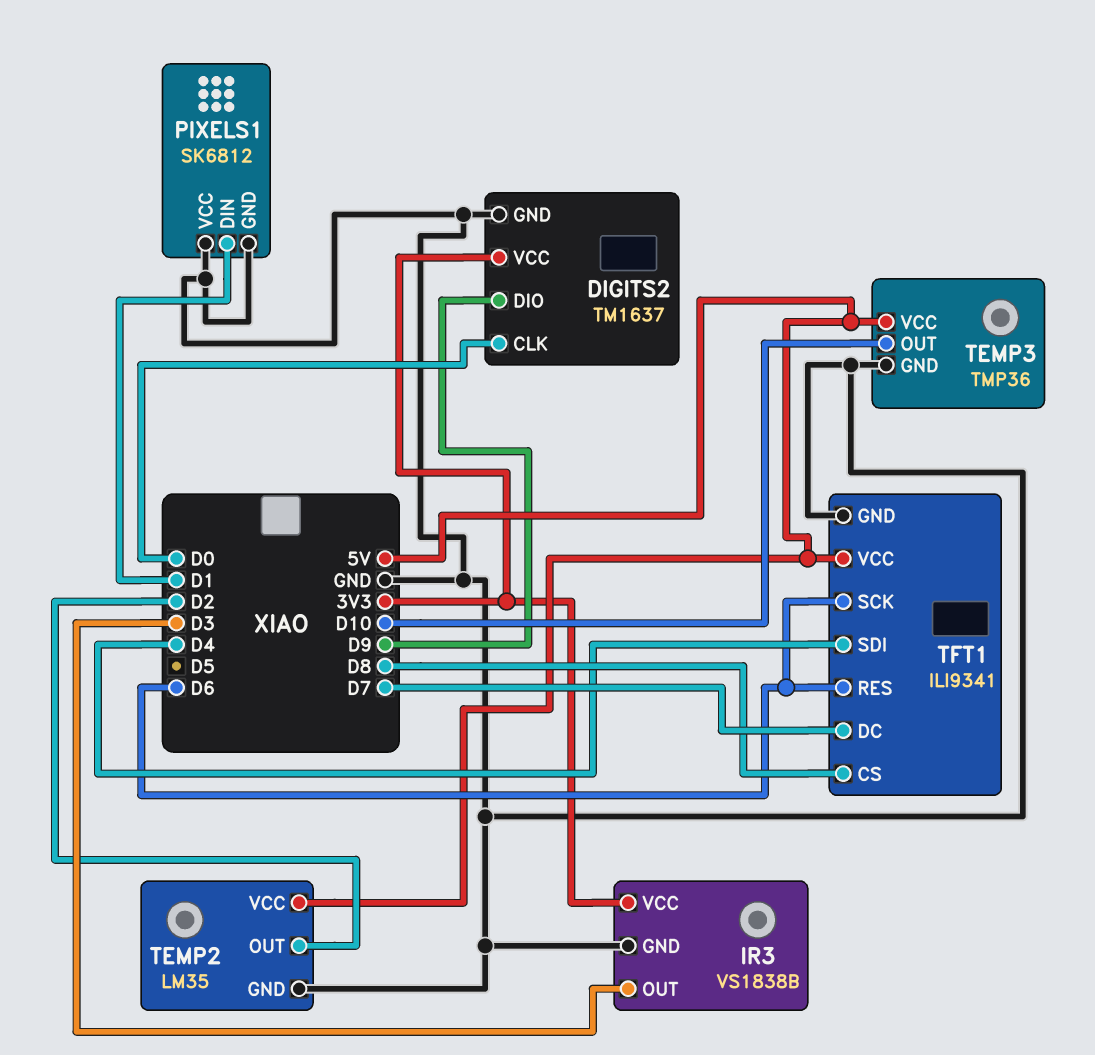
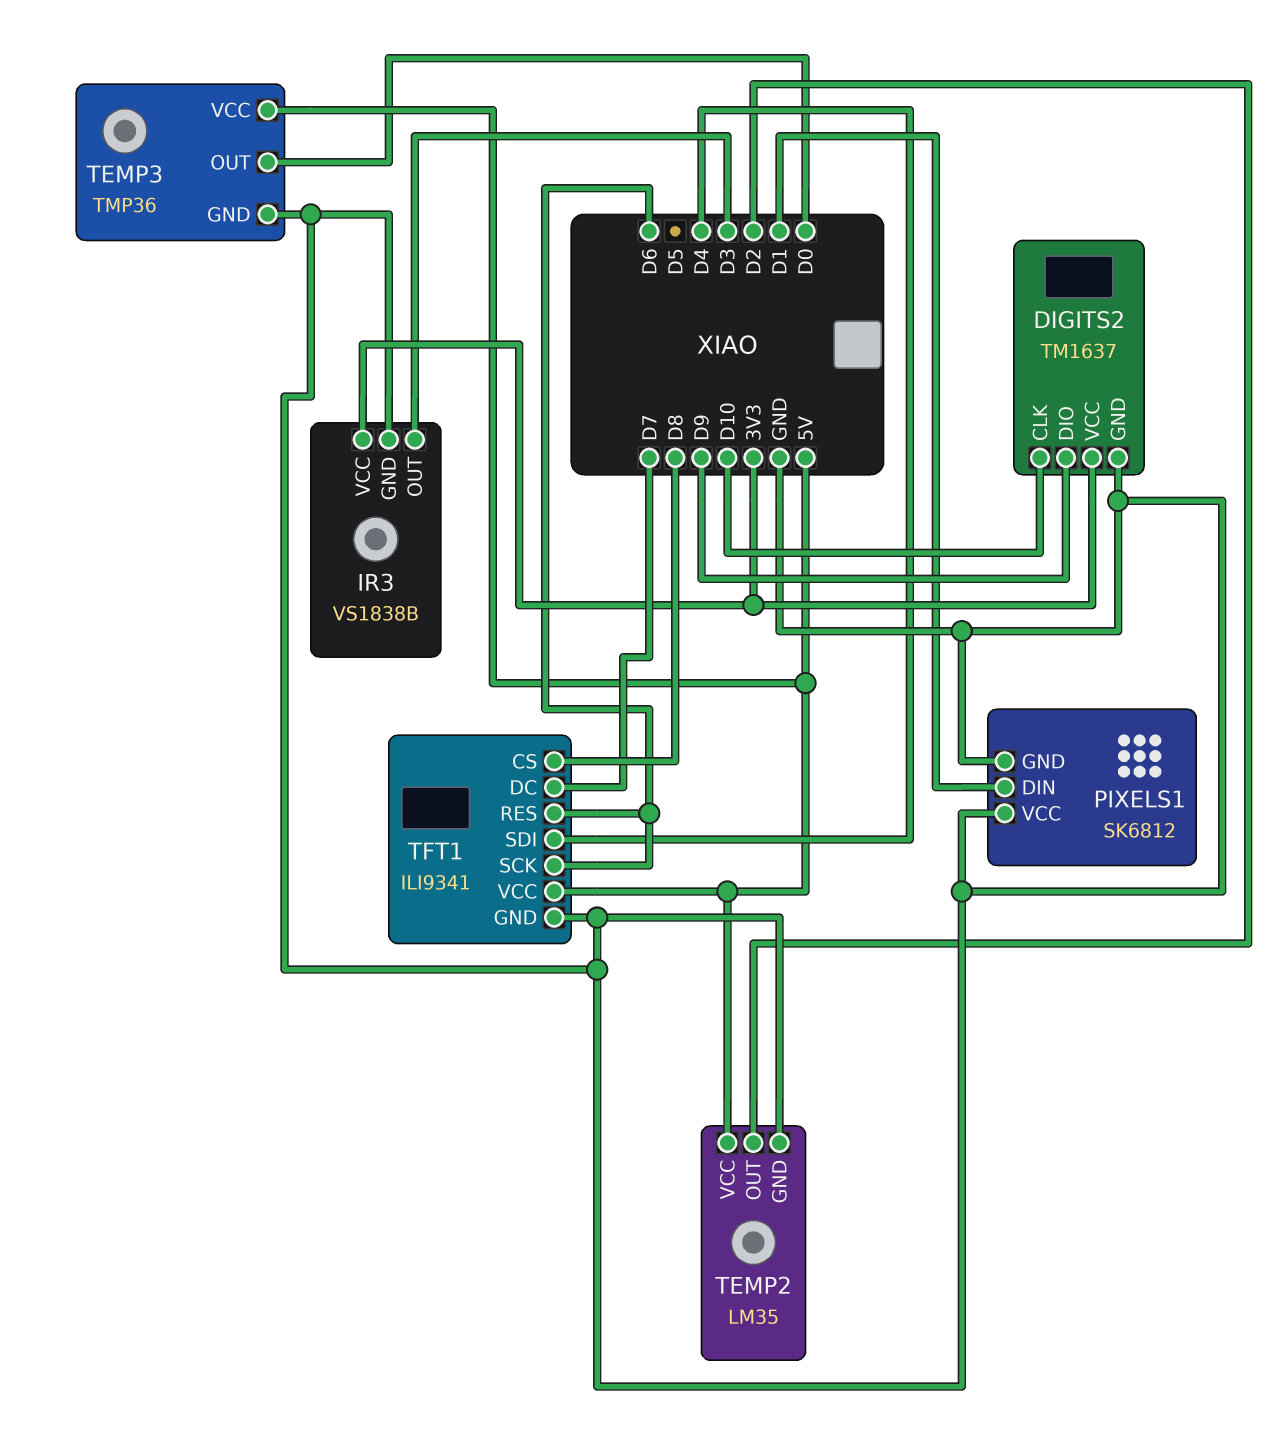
DIGITS2 pin CLK: D0 -> D10
TEMP3 pin OUT: D10 -> D0

